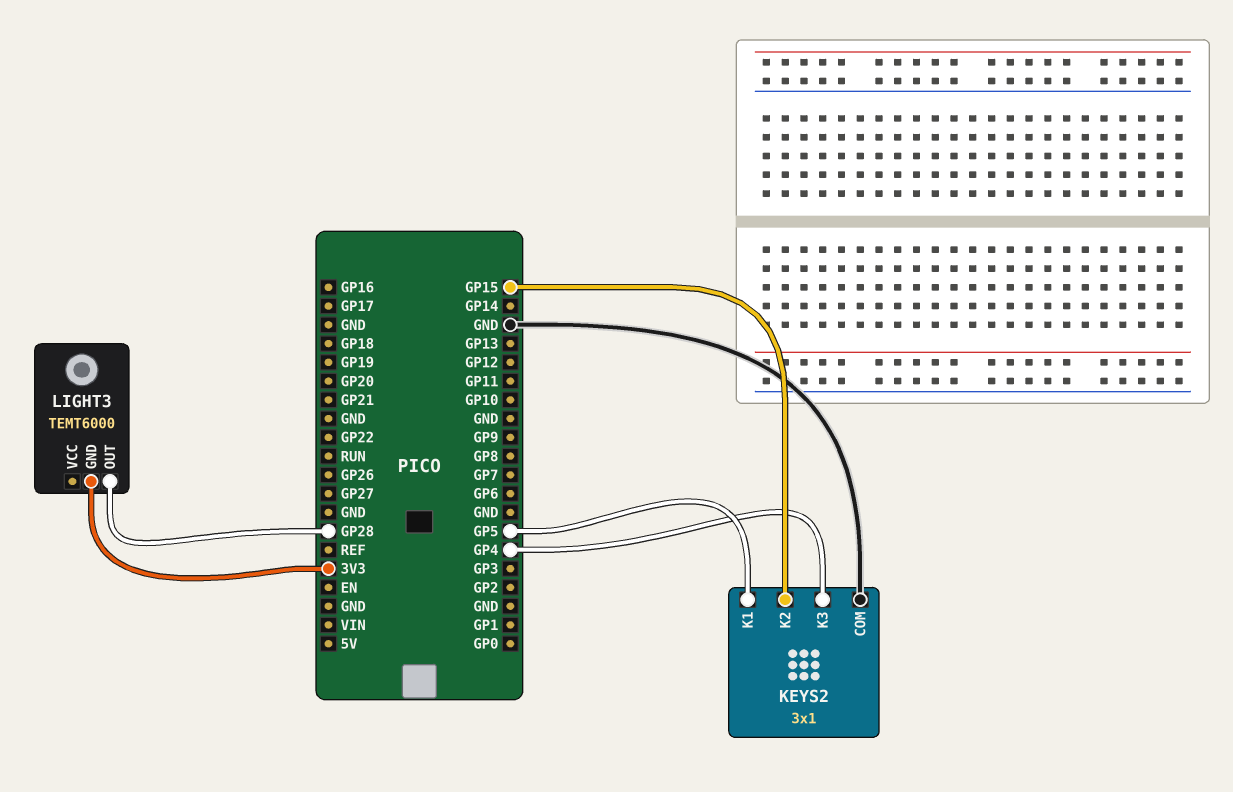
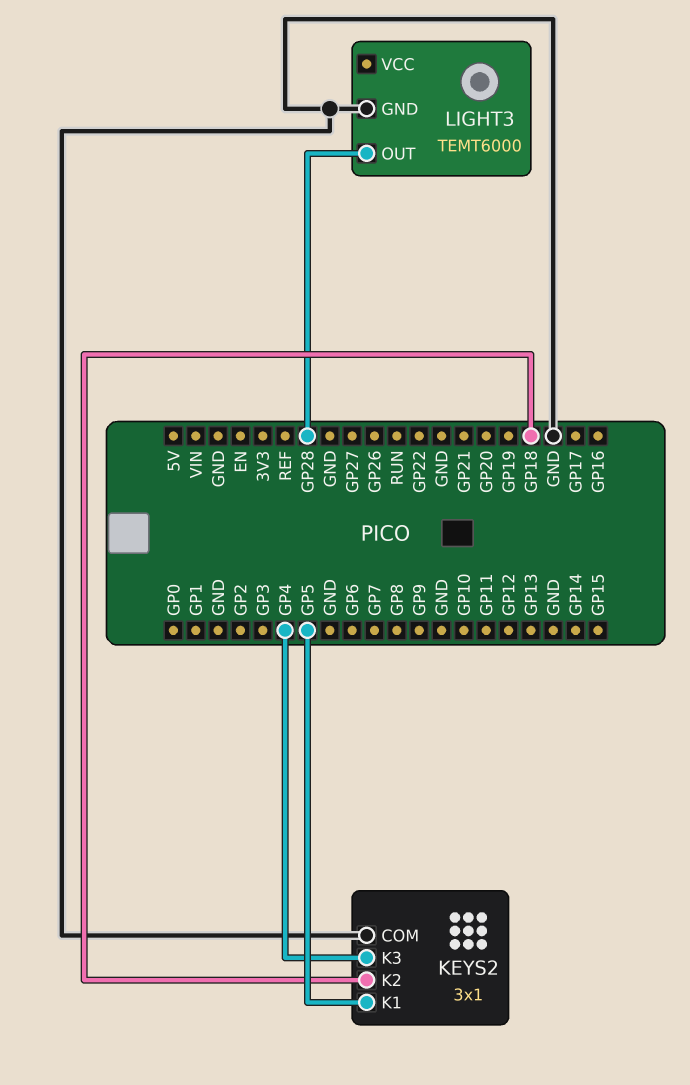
KEYS2 pin K2: GP15 -> GP18
LIGHT3 pin GND: 3V3 -> GND

